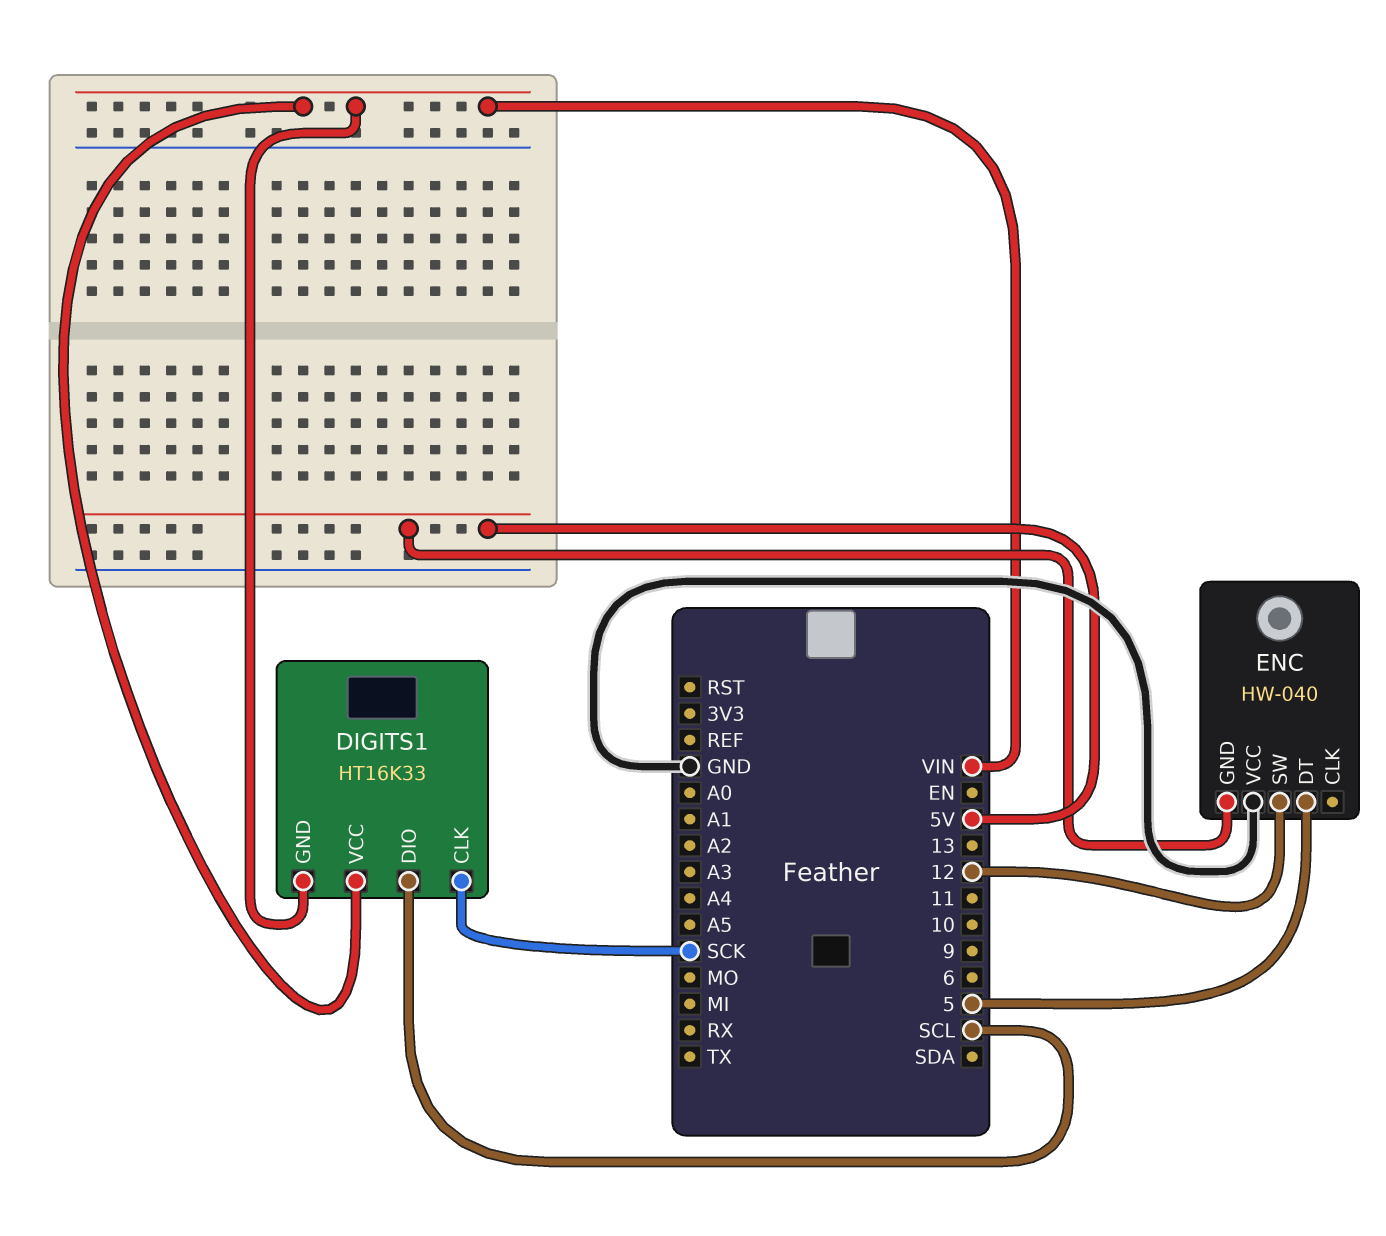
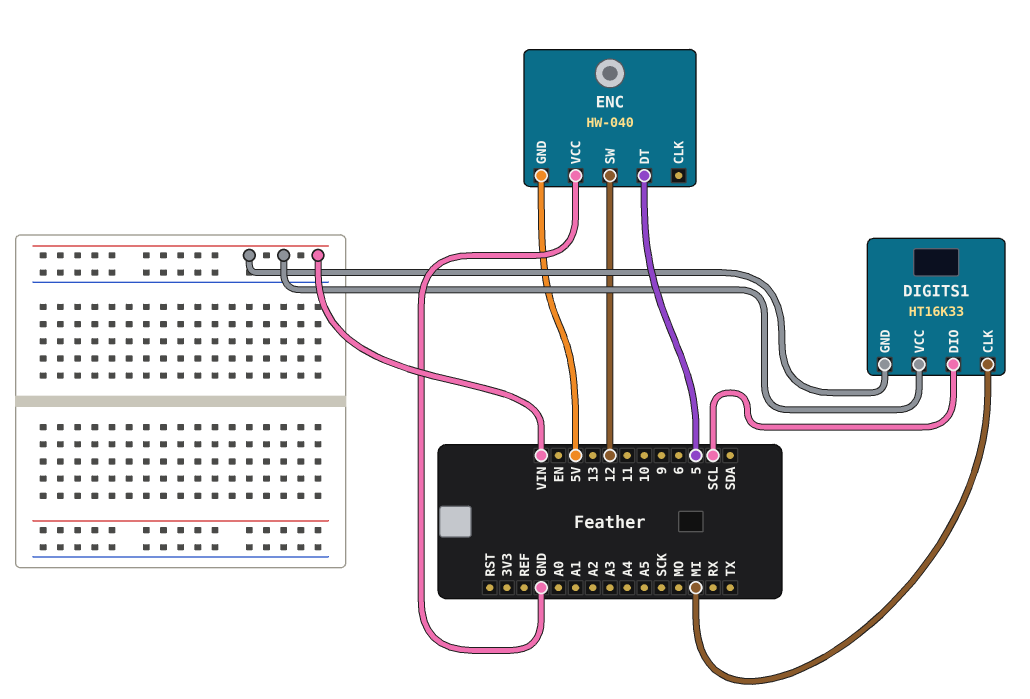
DIGITS1 pin CLK: SCK -> MI

